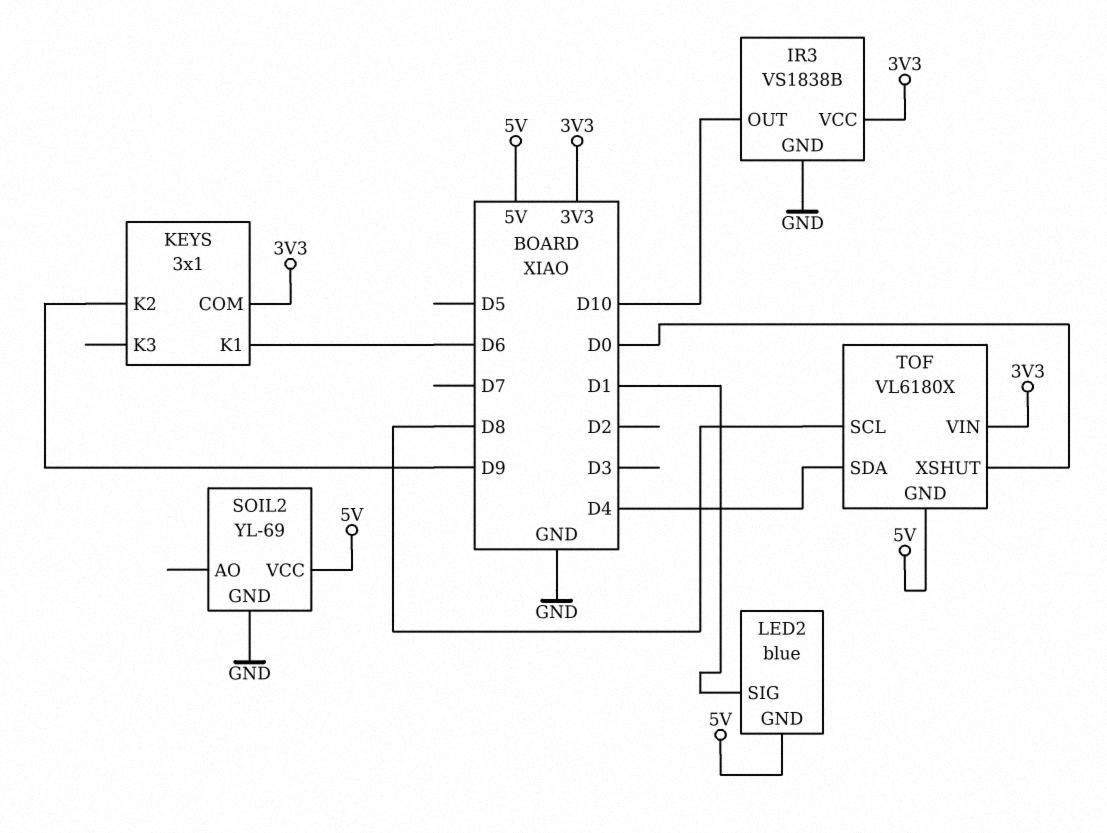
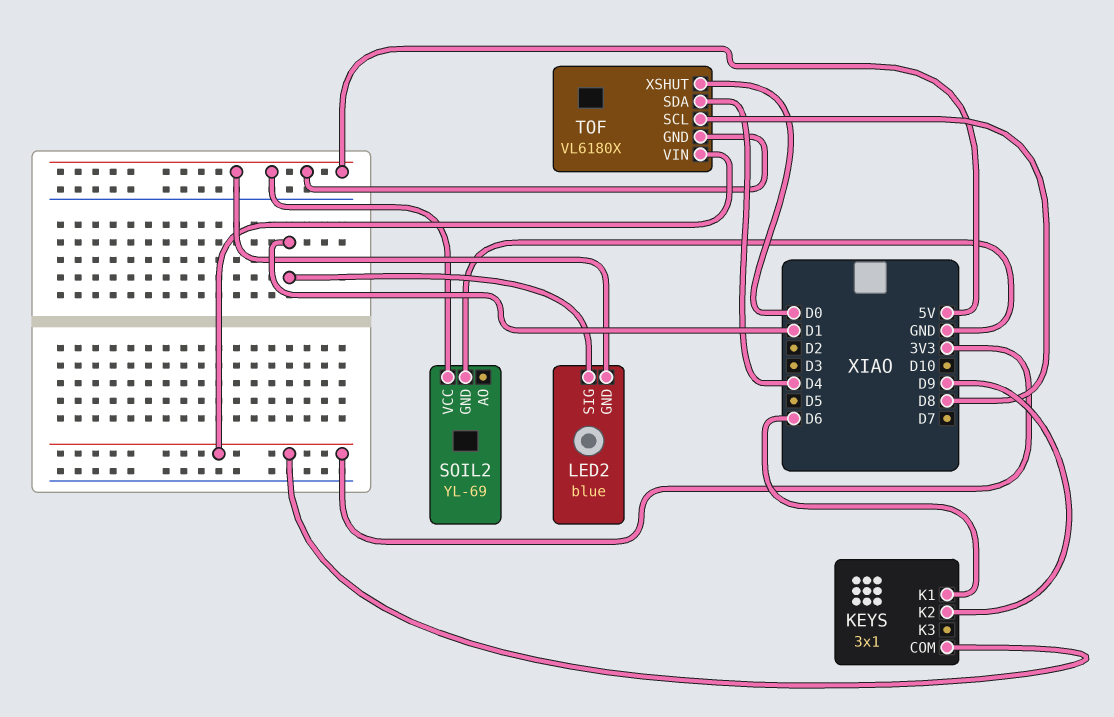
IR3: VS1838B -> none
IR3 pin GND: GND -> none
IR3 pin OUT: D10 -> none
IR3 pin VCC: 3V3 -> none

